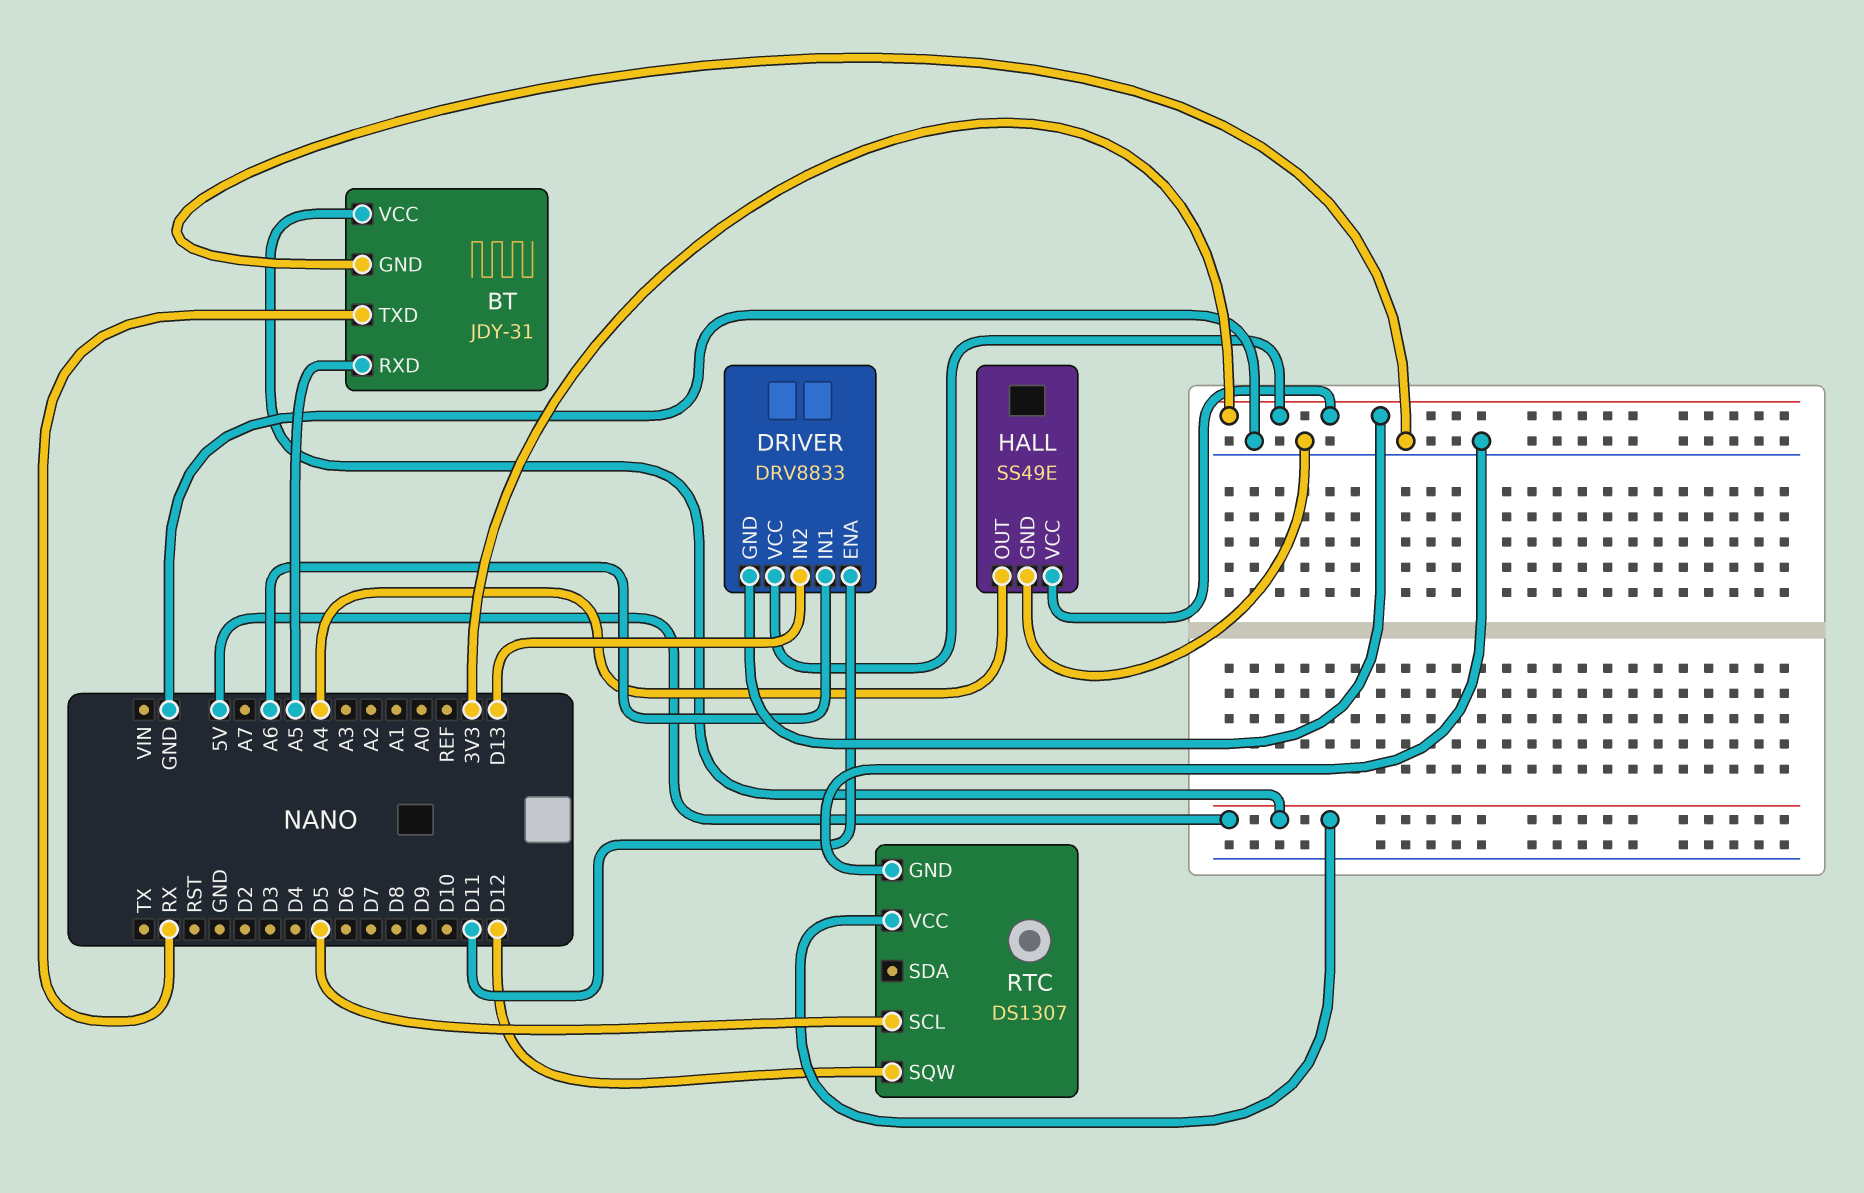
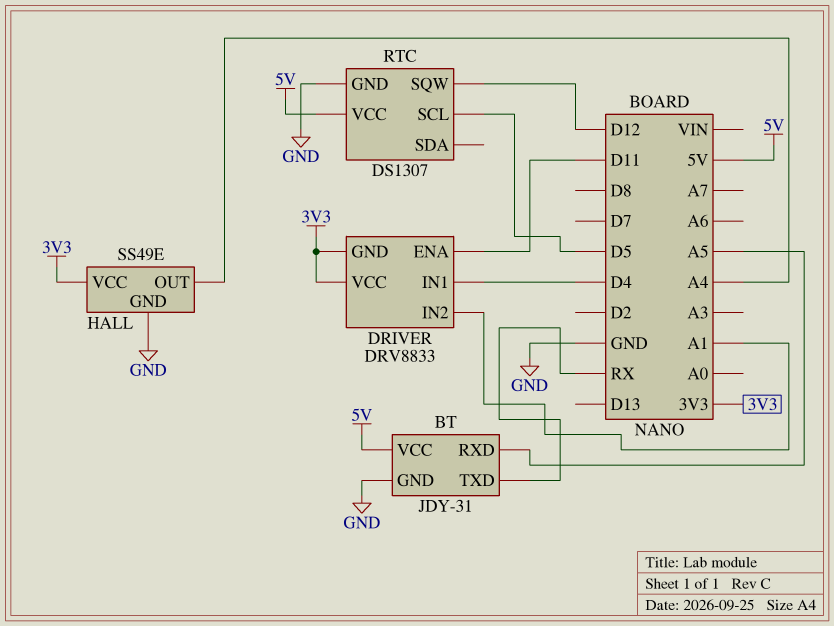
DRIVER pin IN1: A6 -> D4
DRIVER pin IN2: D13 -> A1

